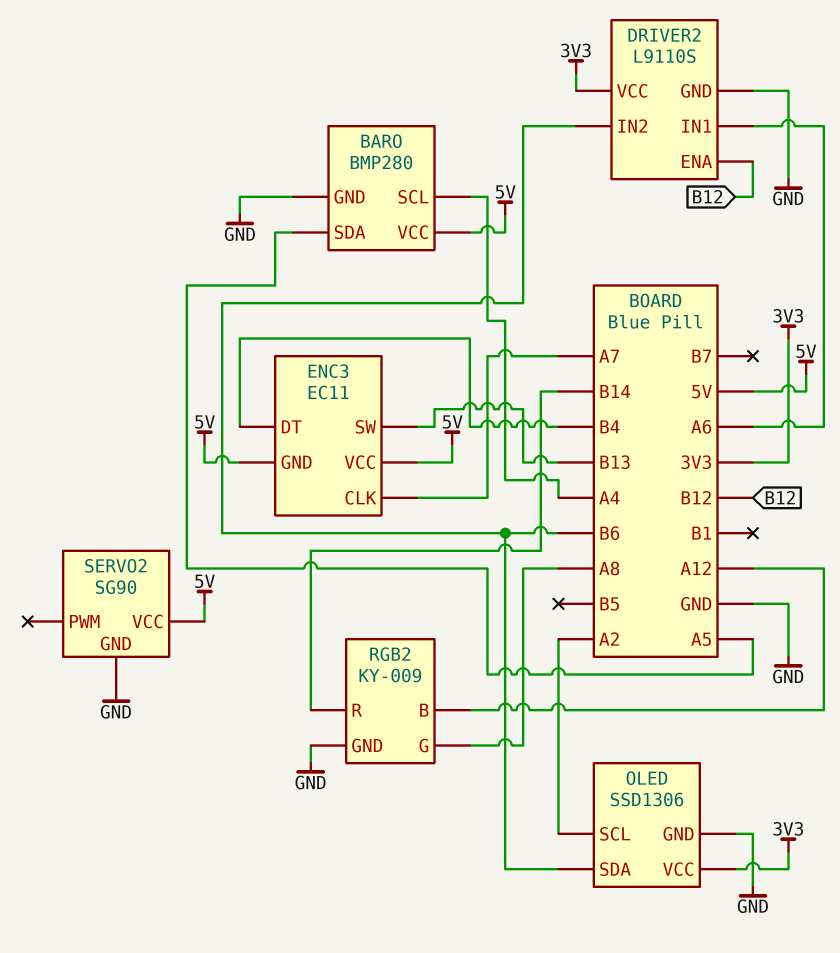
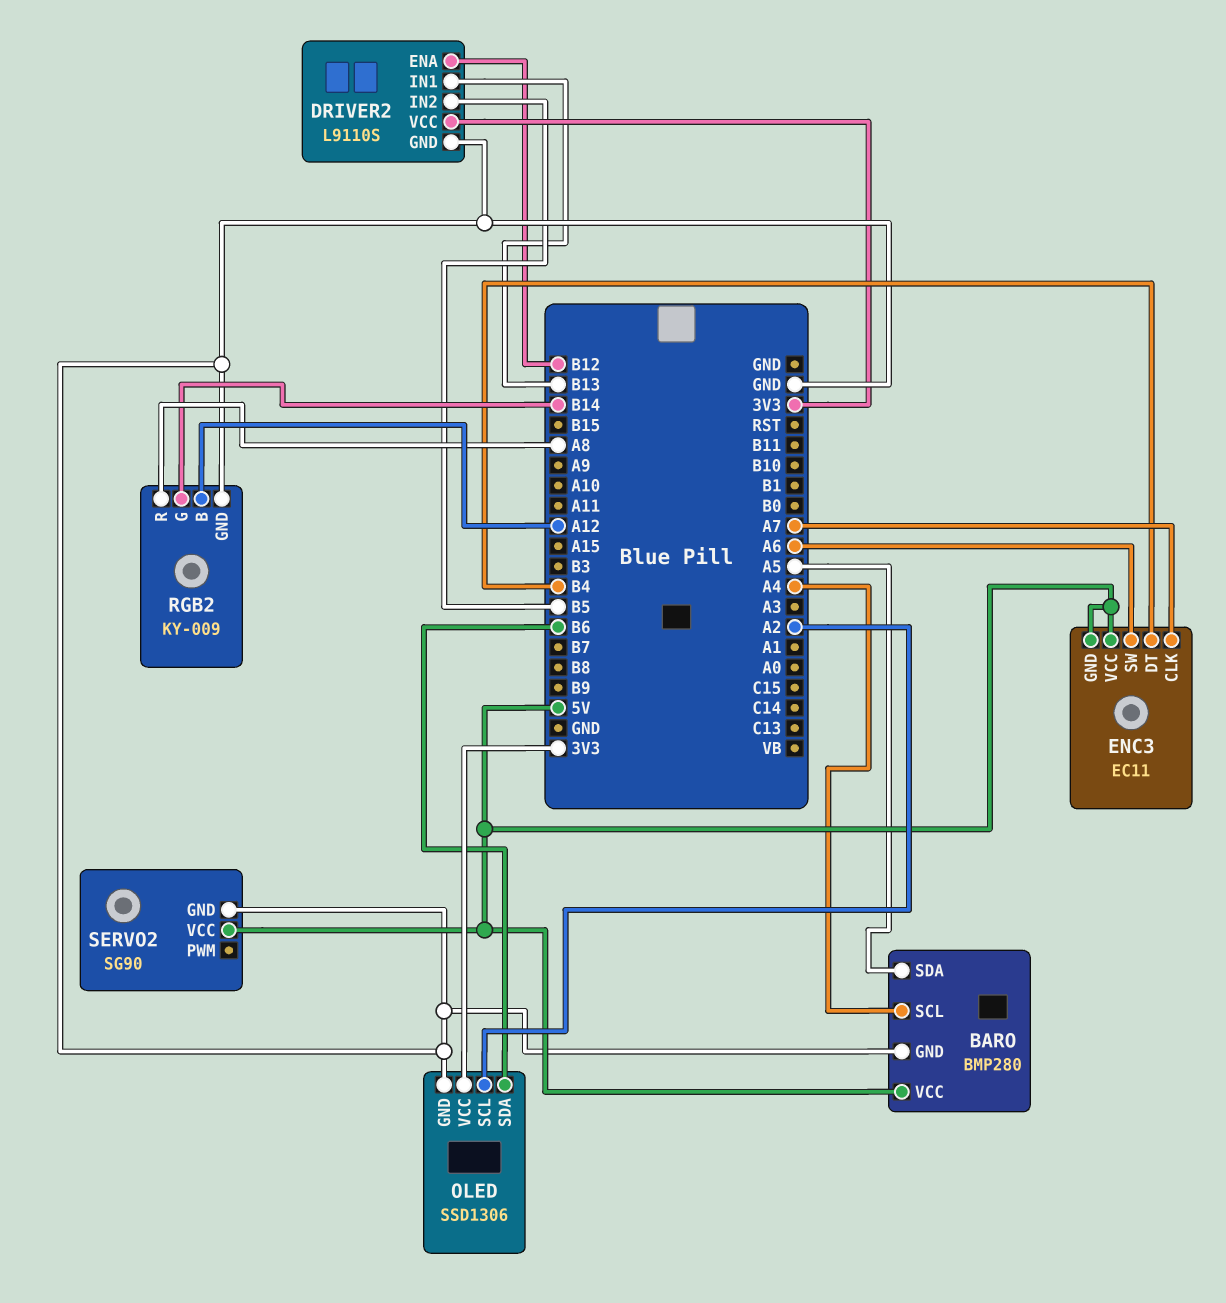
DRIVER2 pin IN1: A6 -> B13
DRIVER2 pin IN2: B6 -> B5
ENC3 pin SW: B13 -> A6
RGB2 pin G: A8 -> B14
RGB2 pin R: B14 -> A8

